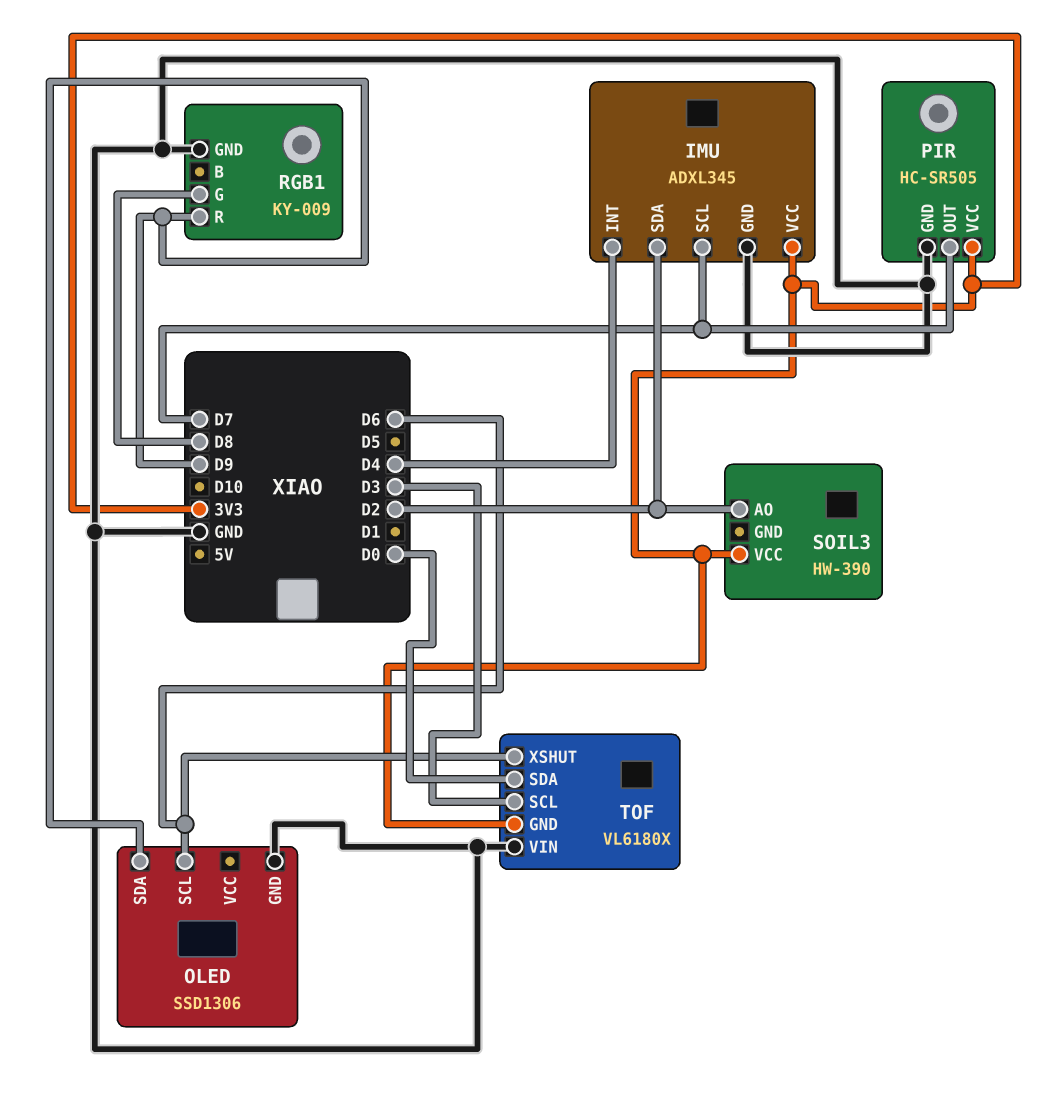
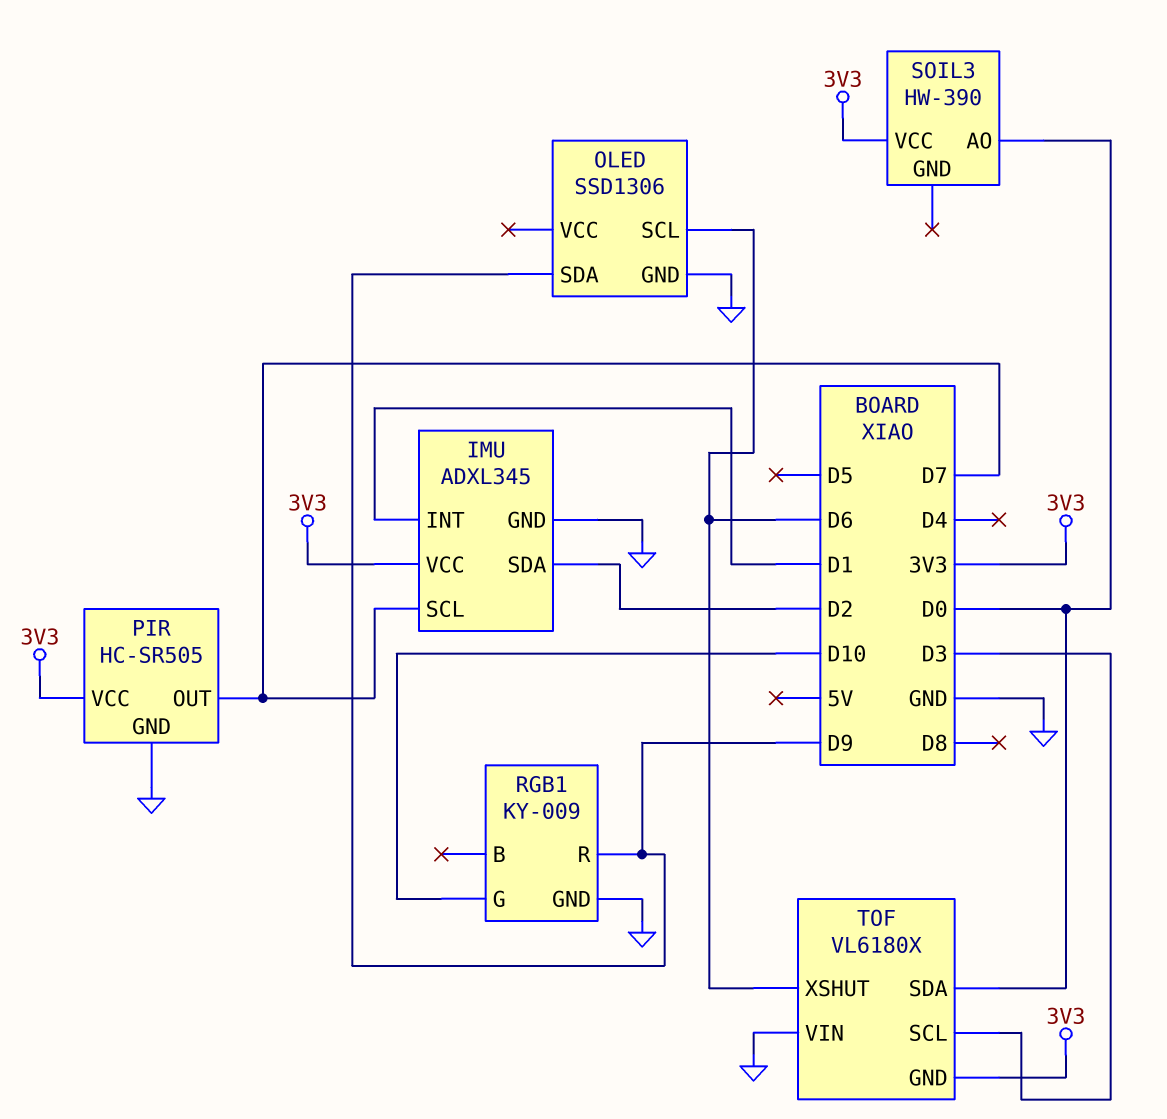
IMU pin INT: D4 -> D1
RGB1 pin G: D8 -> D10
SOIL3 pin AO: D2 -> D0

